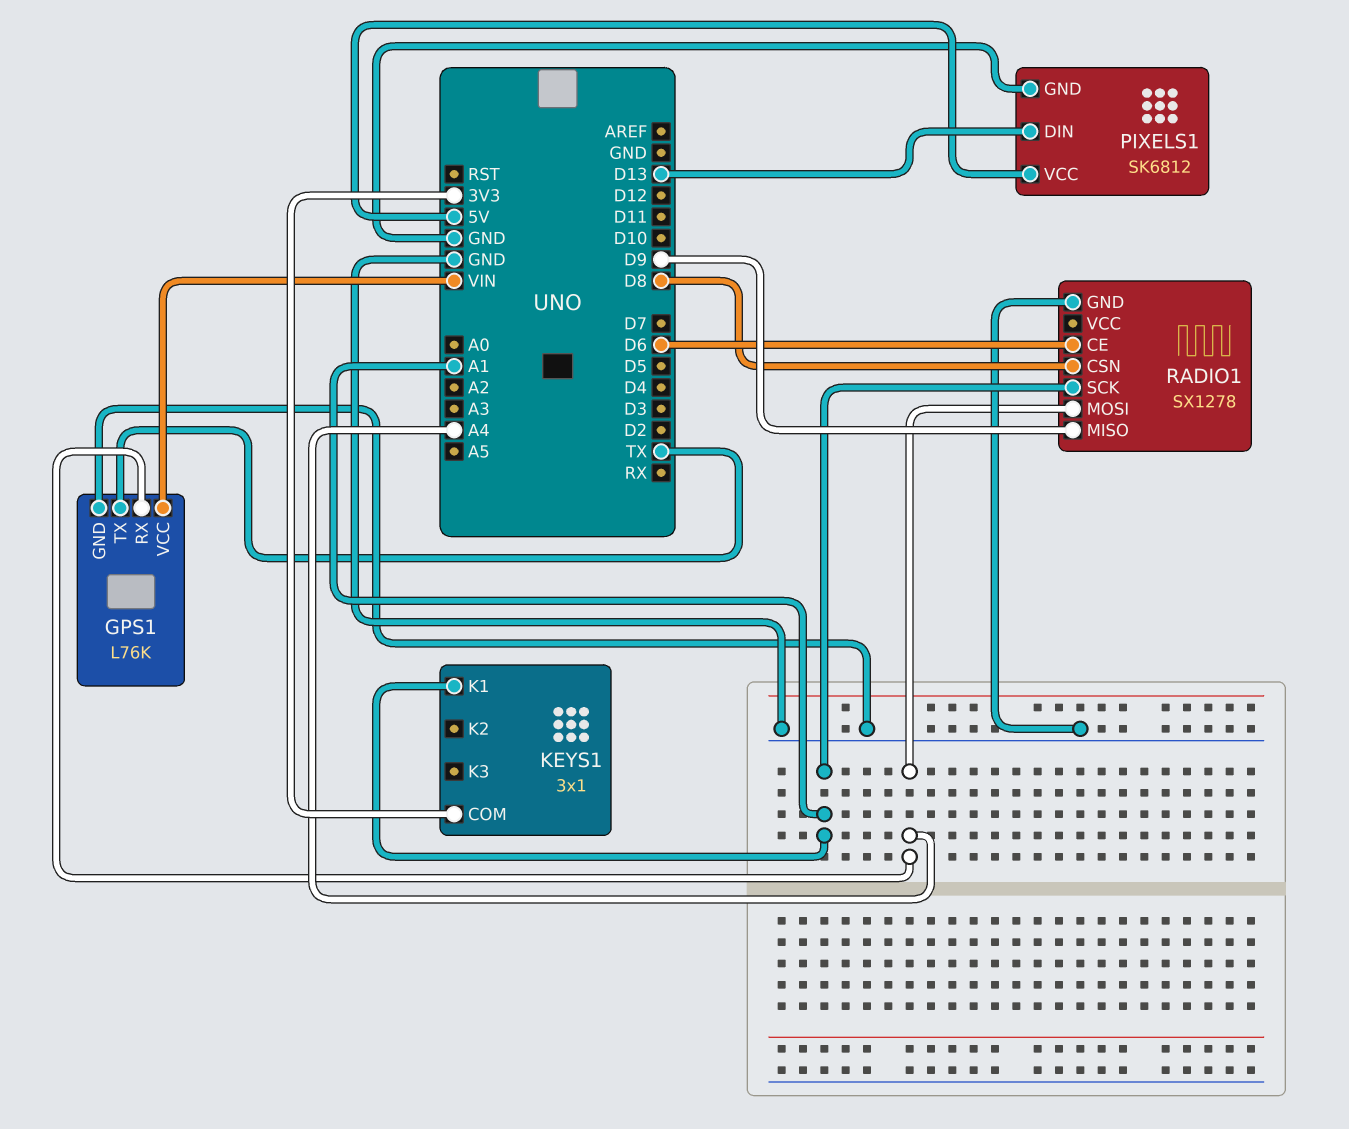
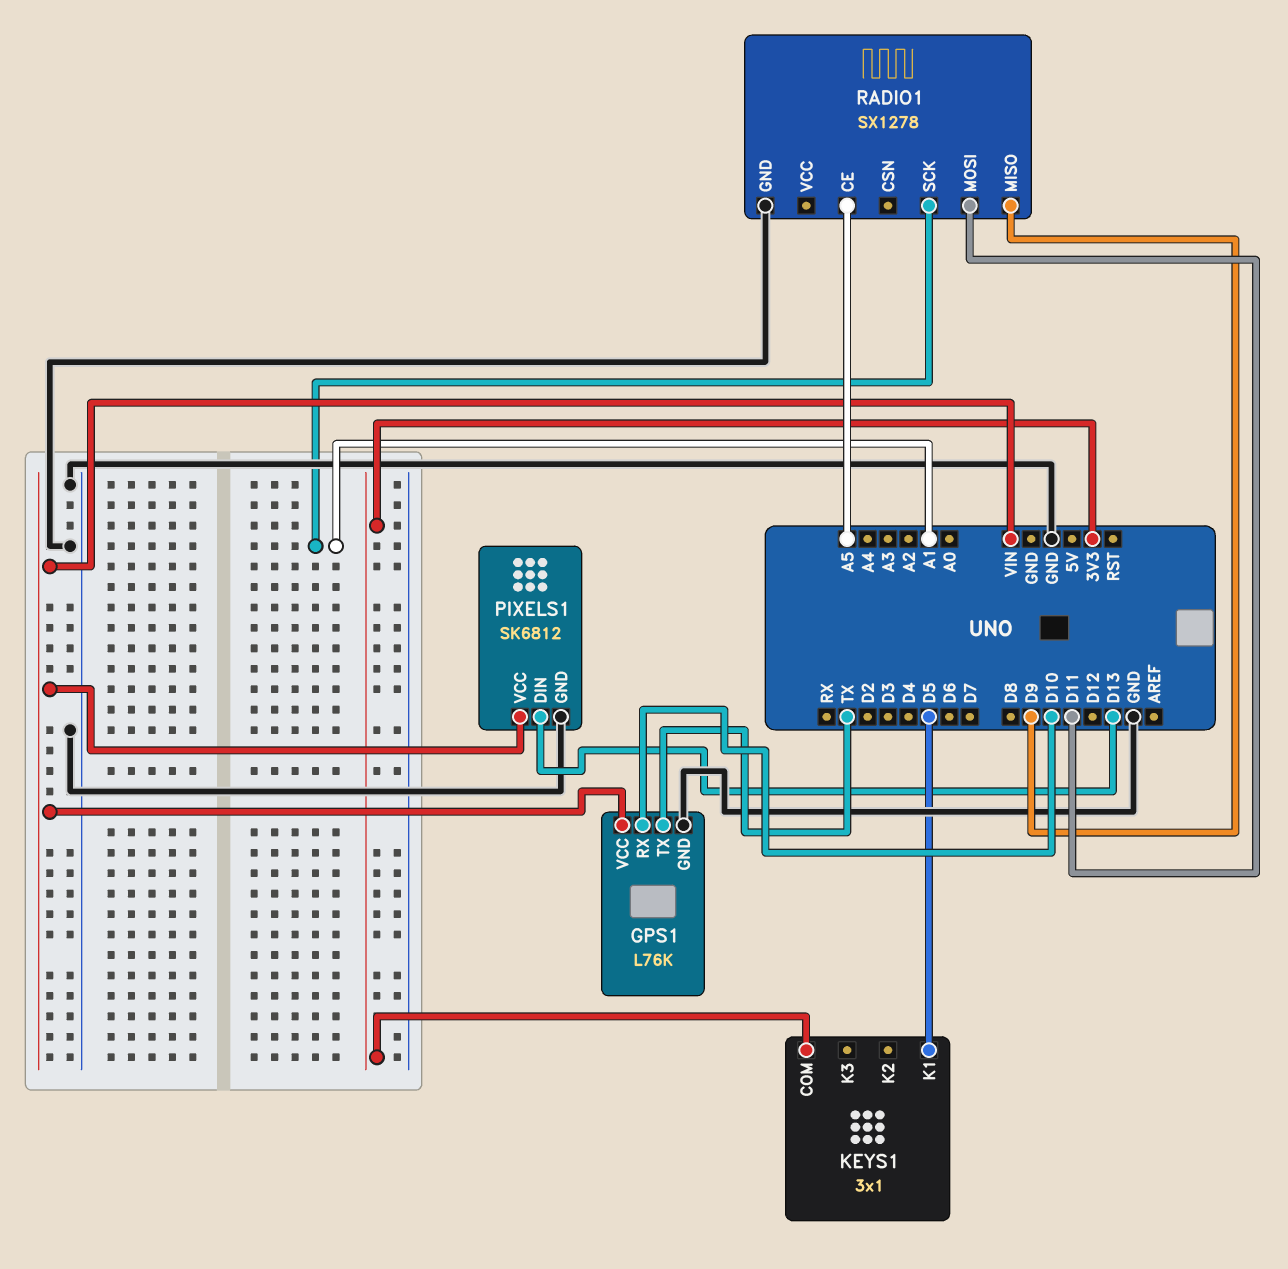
GPS1 pin RX: A4 -> D10
KEYS1 pin K1: A1 -> D5
PIXELS1 pin VCC: 5V -> VIN
RADIO1 pin CE: D6 -> A5
RADIO1 pin CSN: D8 -> none
RADIO1 pin MOSI: A4 -> D11

